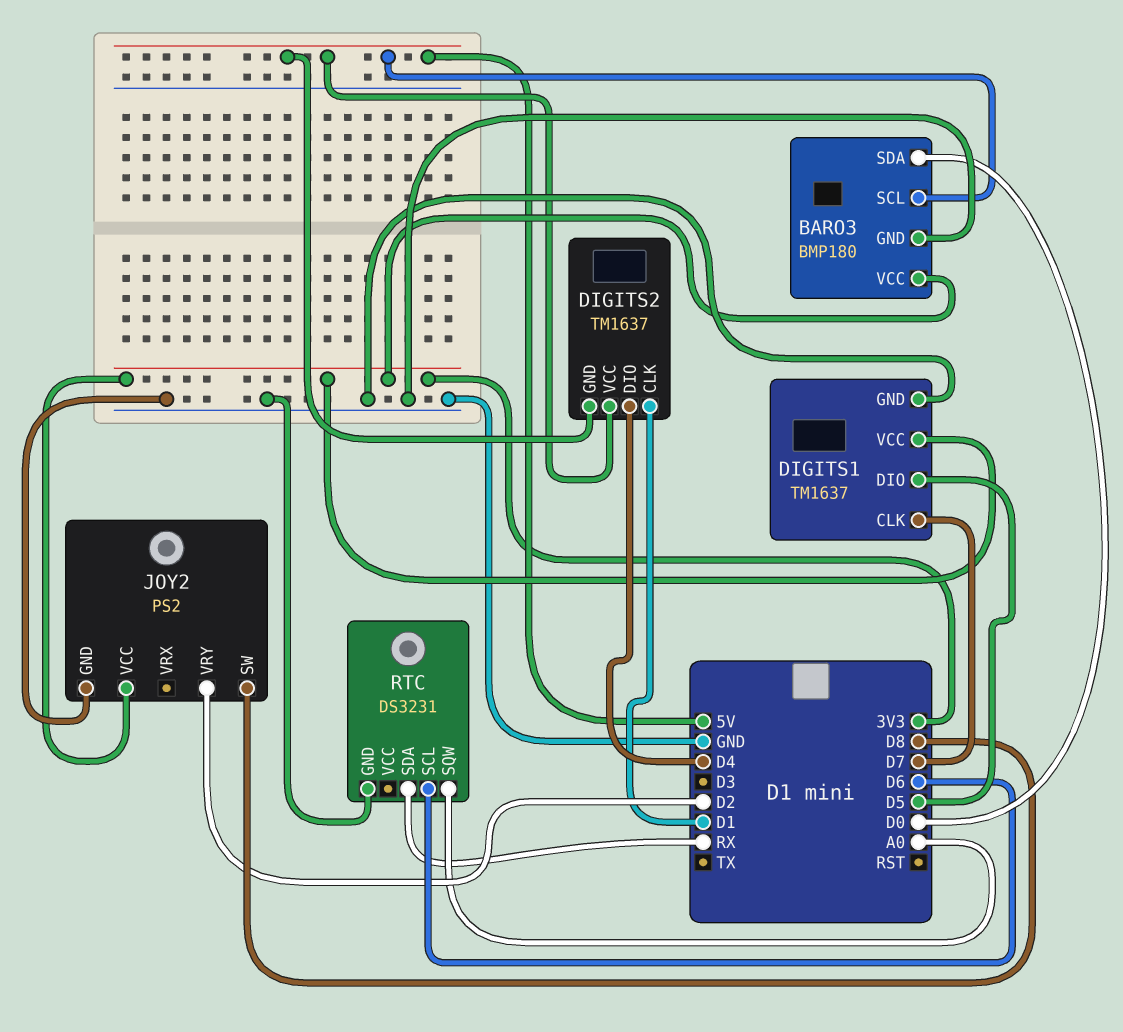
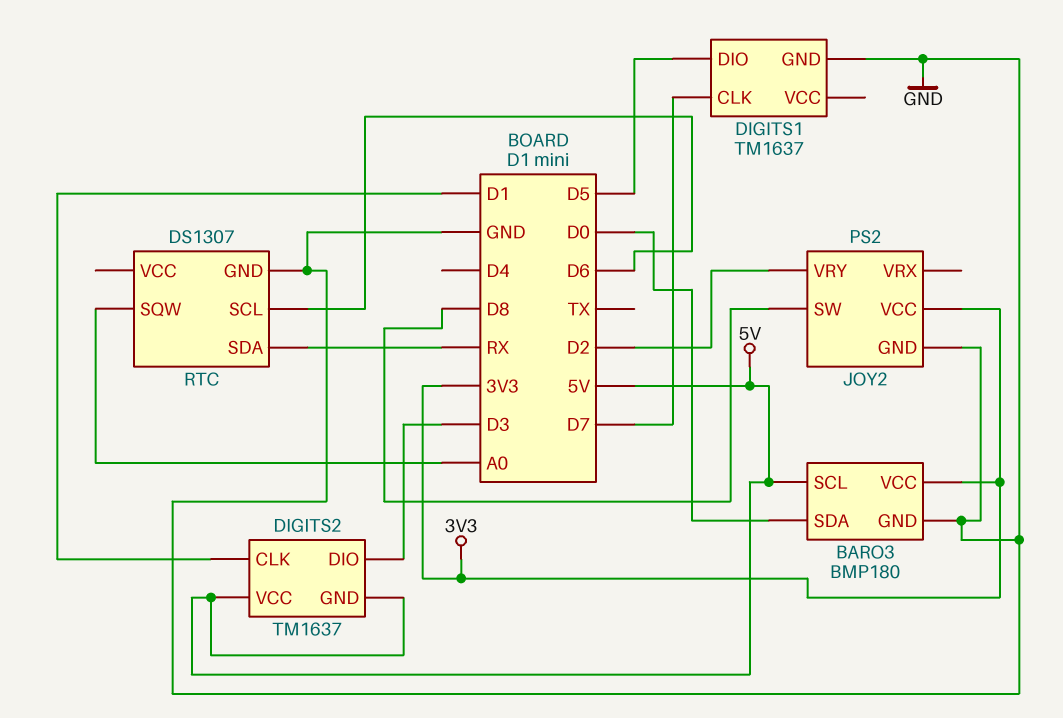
DIGITS1 pin VCC: 3V3 -> none
DIGITS2 pin DIO: D4 -> D3
RTC: DS3231 -> DS1307

